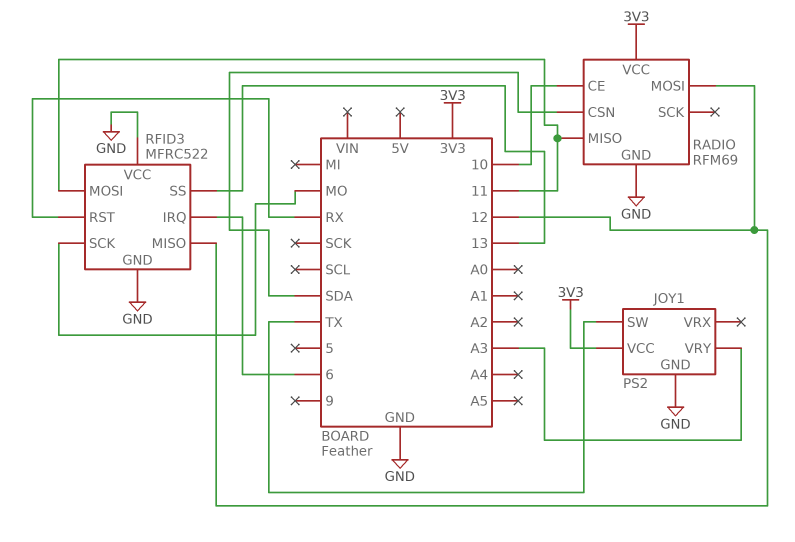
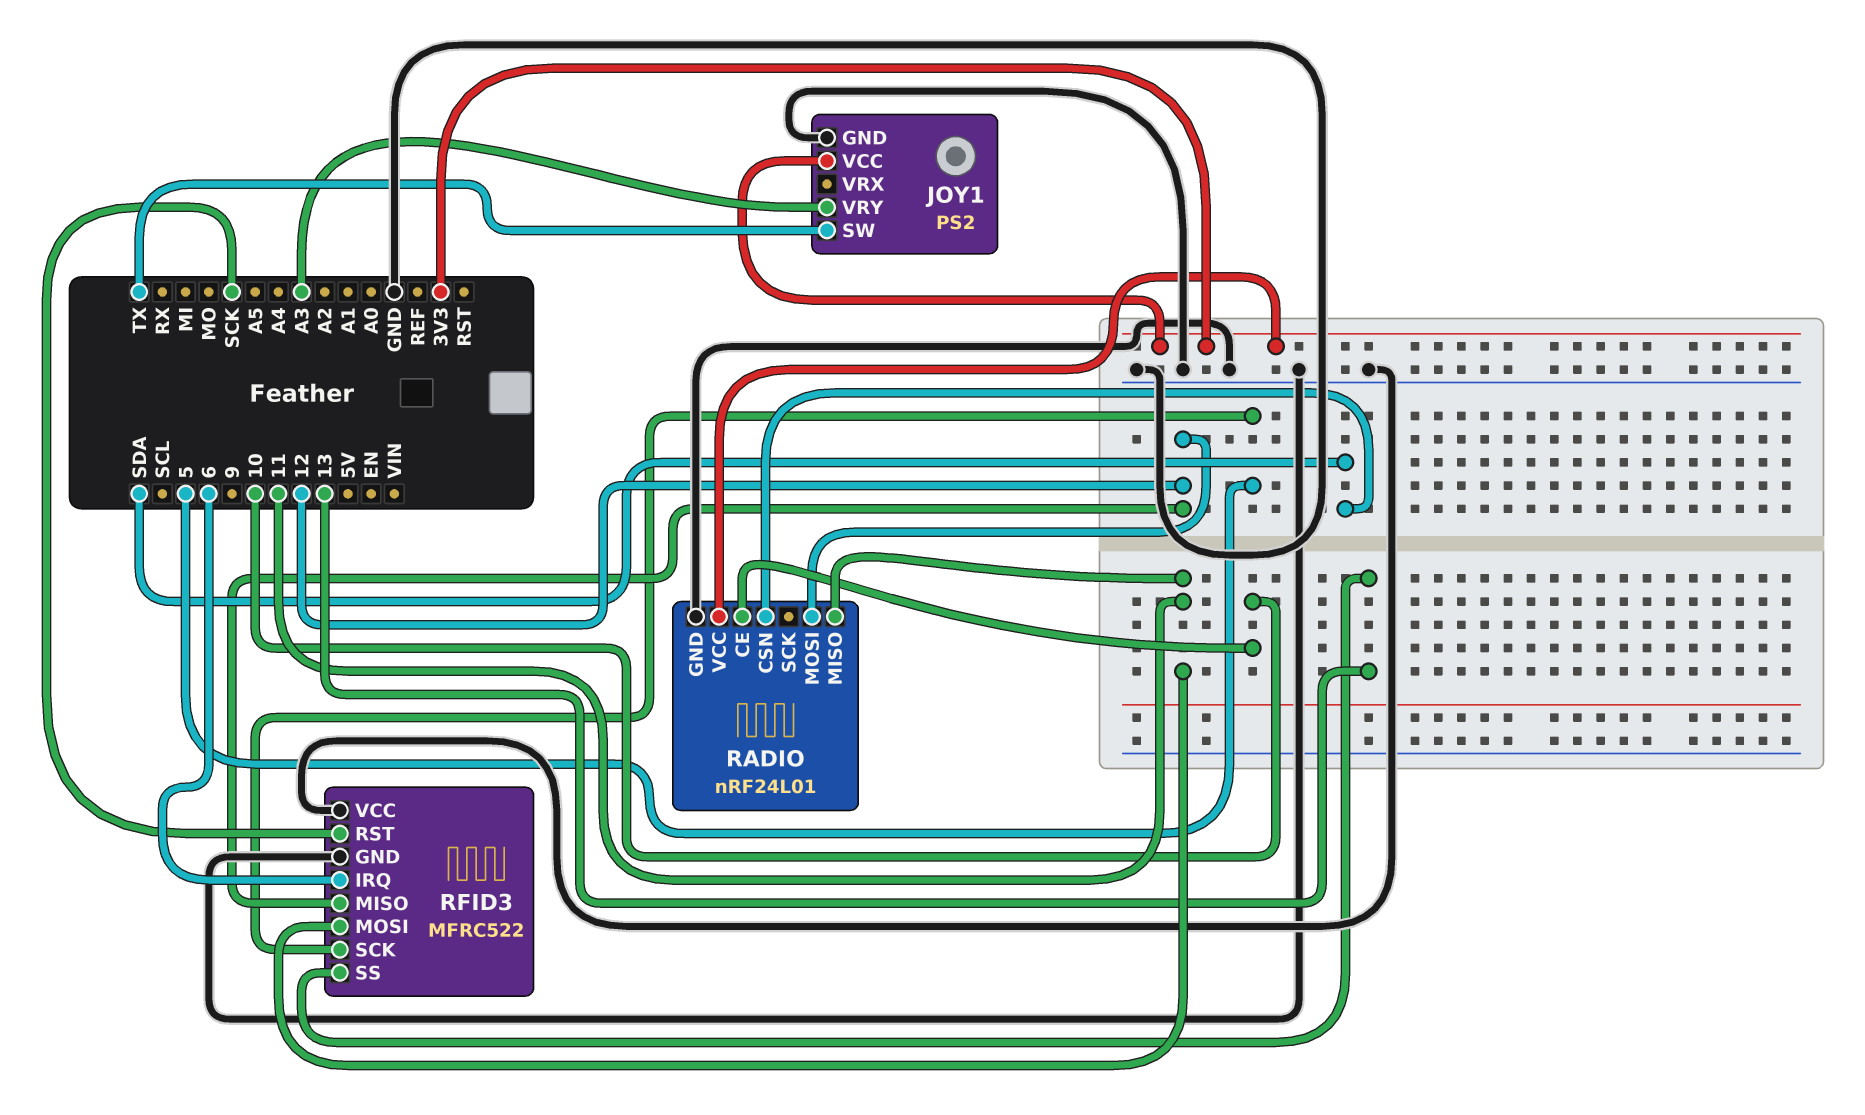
RADIO: RFM69 -> nRF24L01
RFID3 pin RST: RX -> SCK
RFID3 pin SCK: MO -> 5

